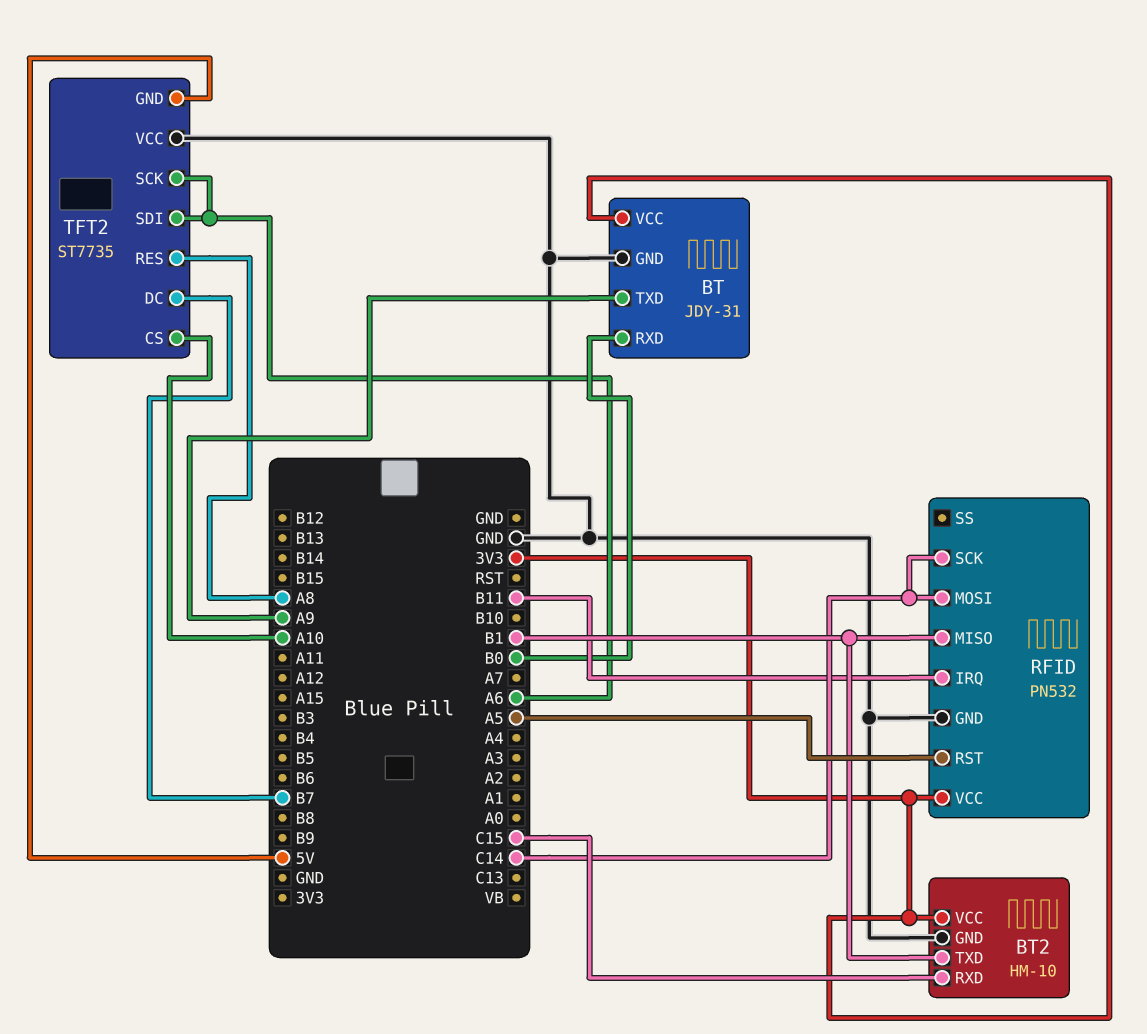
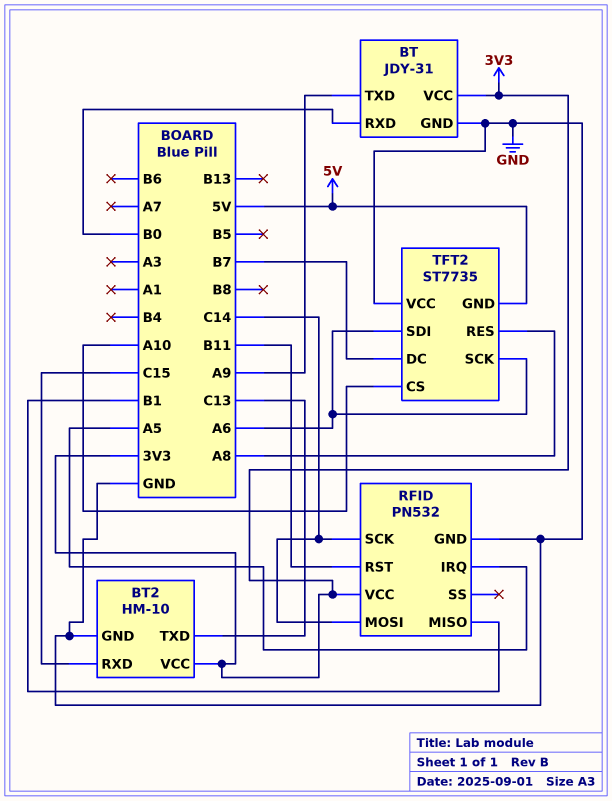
BT2 pin TXD: B1 -> C13
RFID pin IRQ: B11 -> A5
RFID pin RST: A5 -> B11

